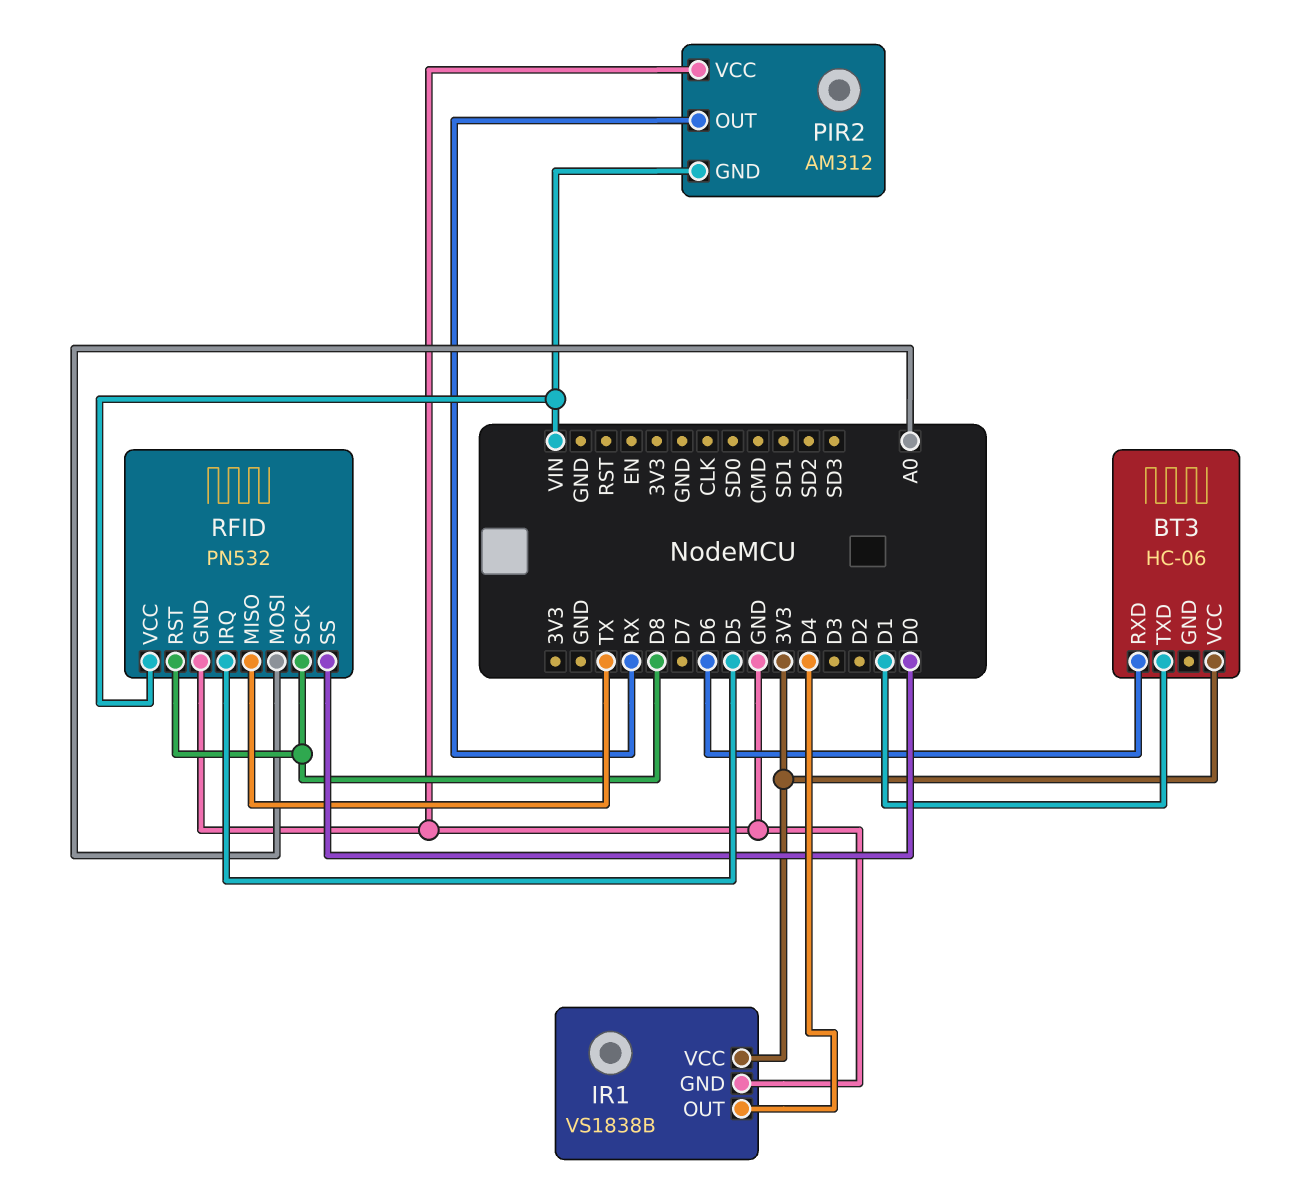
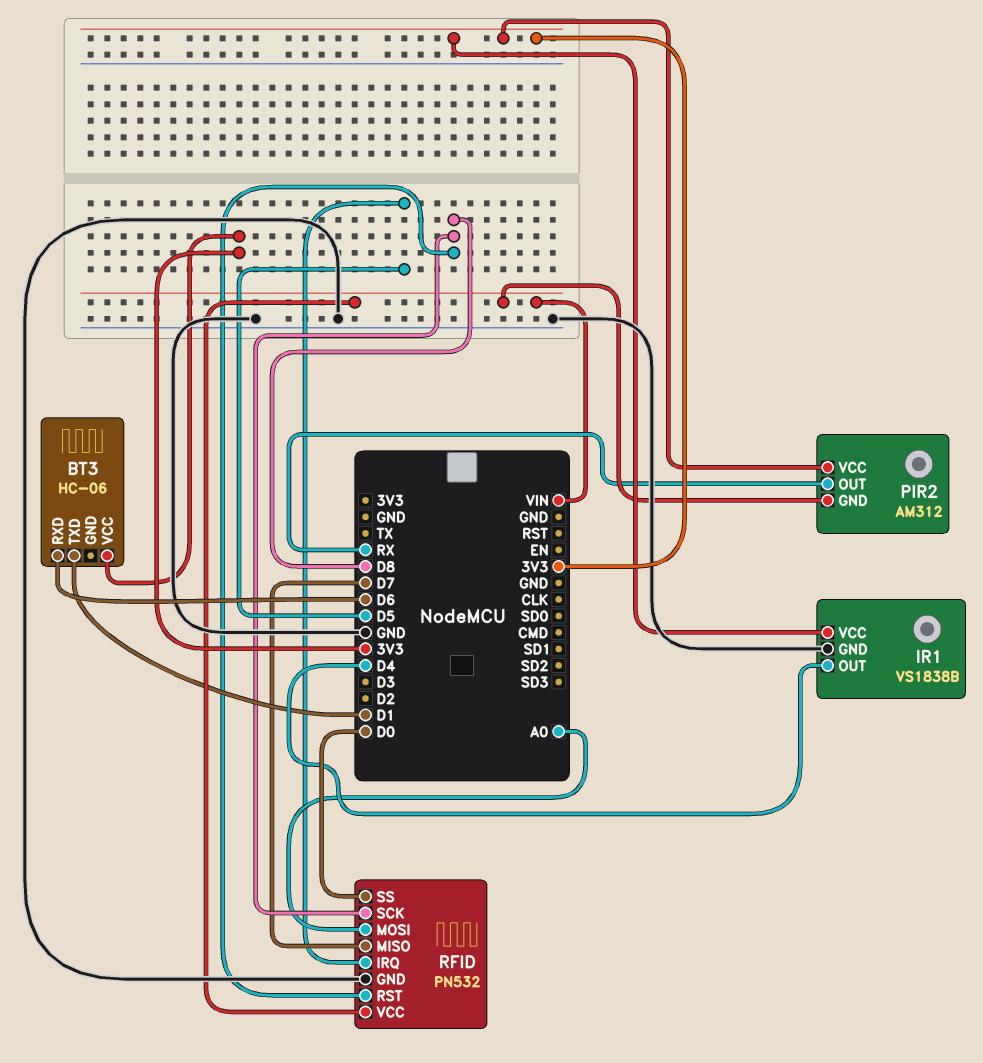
PIR2 pin VCC: GND -> 3V3
RFID pin MISO: TX -> D7

